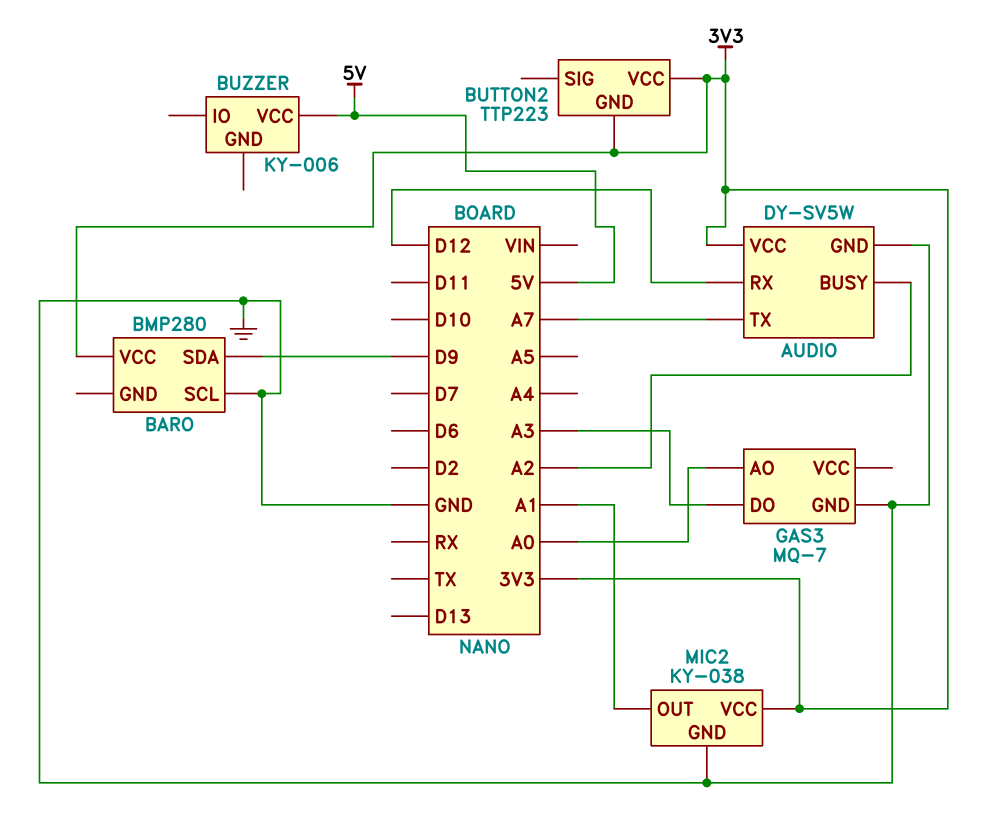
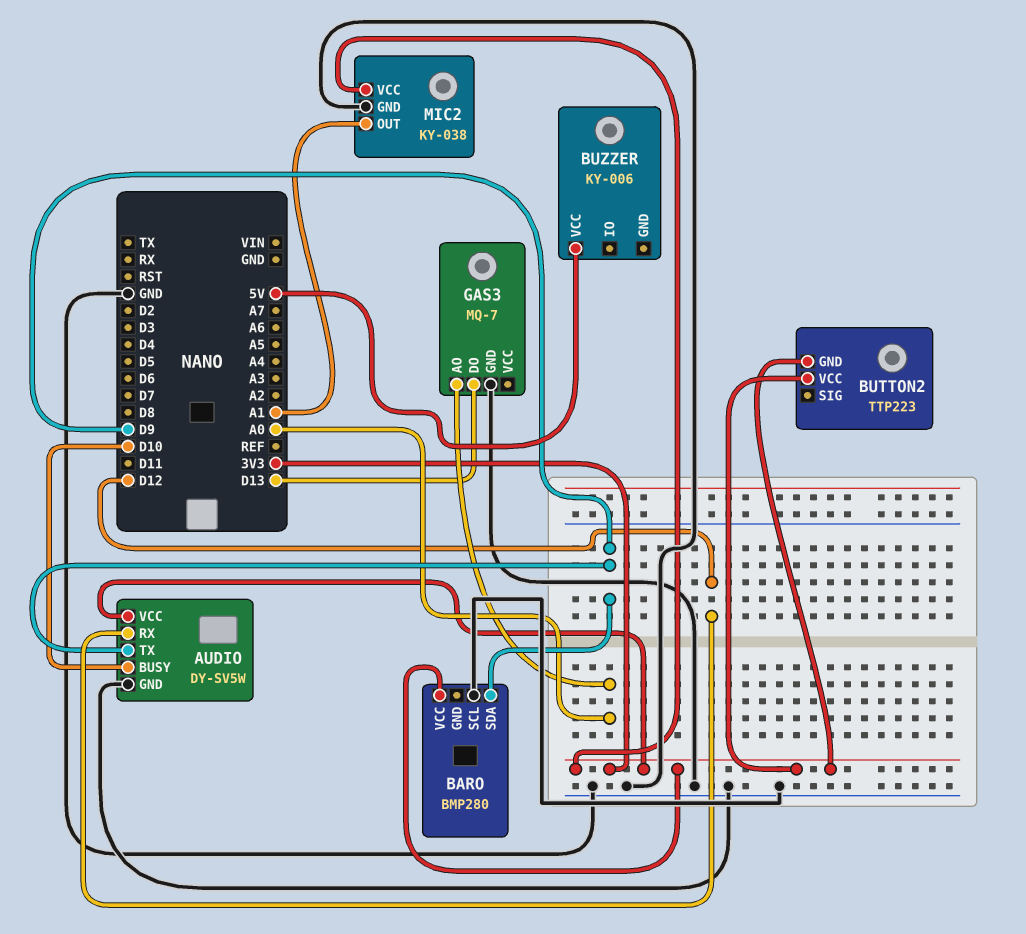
AUDIO pin BUSY: A2 -> D10
AUDIO pin TX: A7 -> D9
GAS3 pin DO: A3 -> D13

